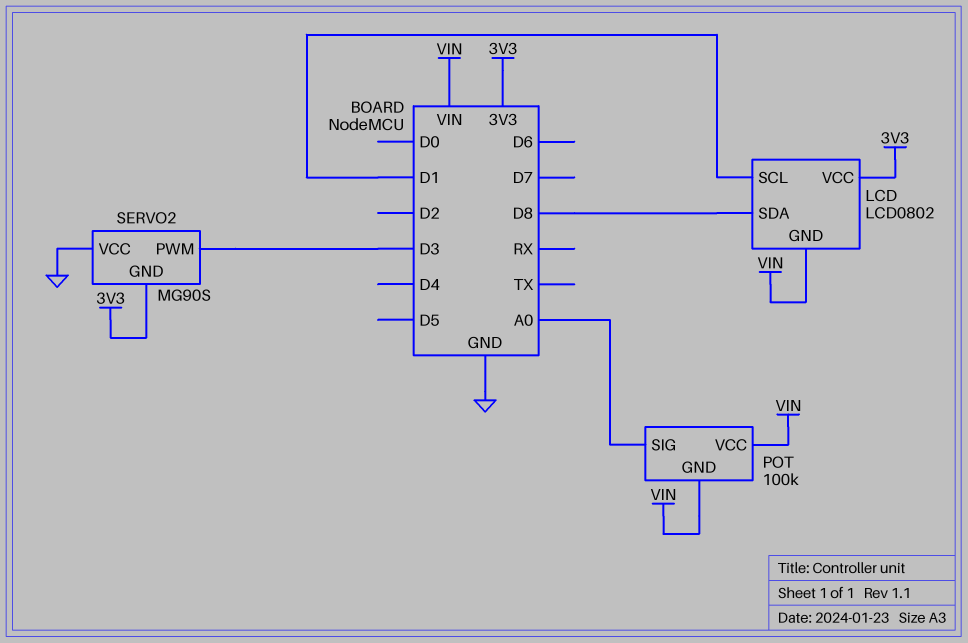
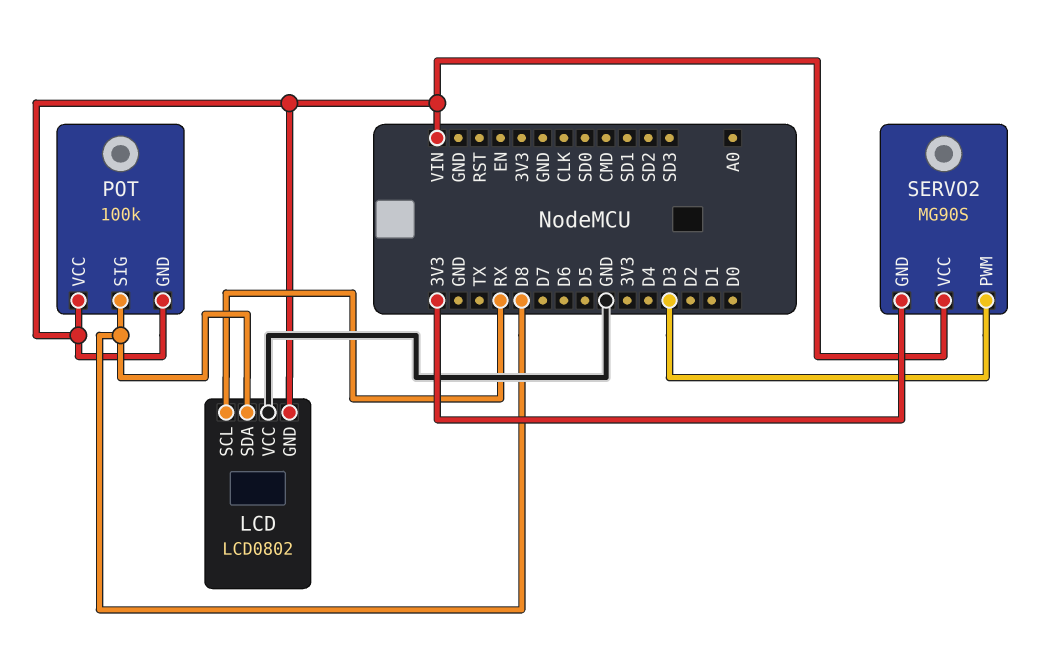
LCD pin SCL: D1 -> RX
LCD pin VCC: 3V3 -> GND
POT pin SIG: A0 -> D8
SERVO2 pin VCC: GND -> VIN

